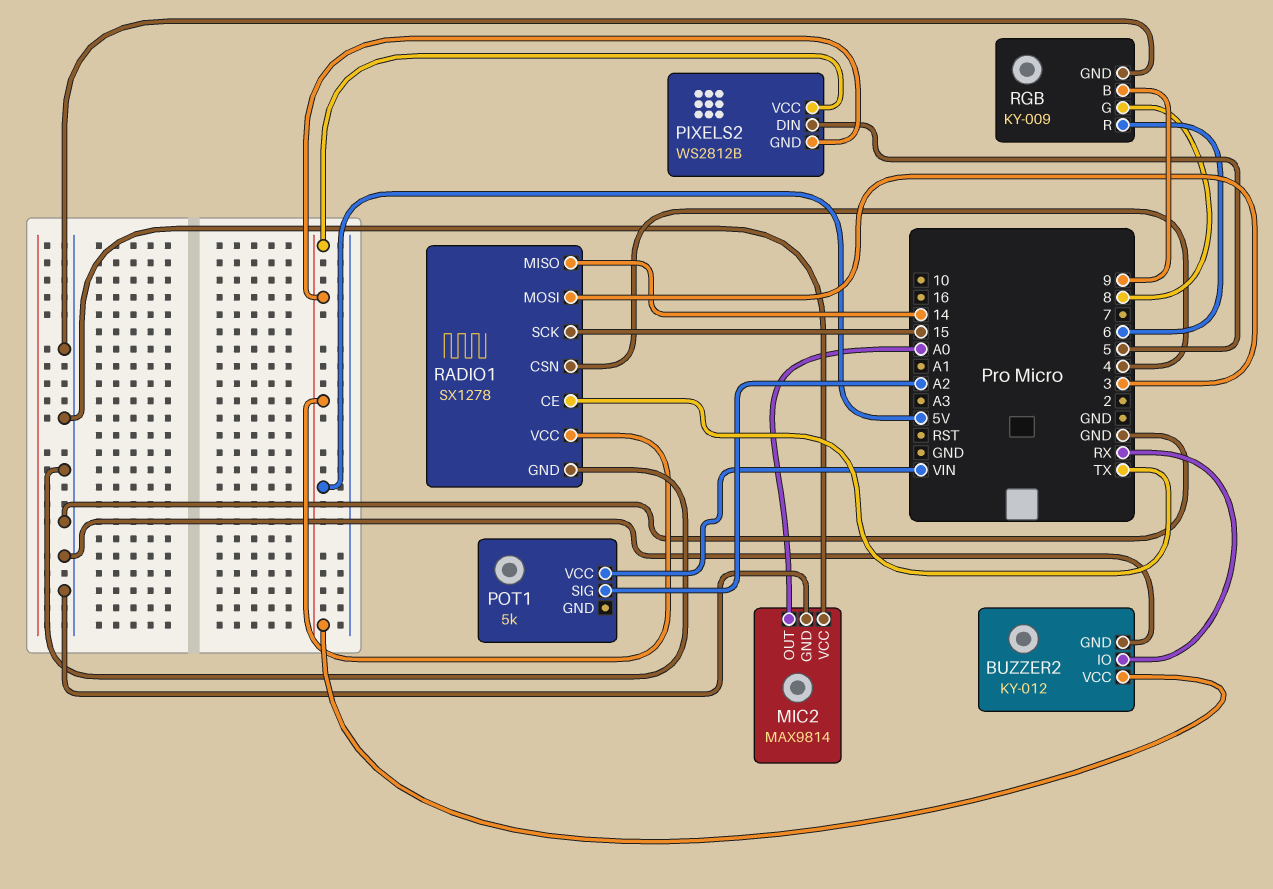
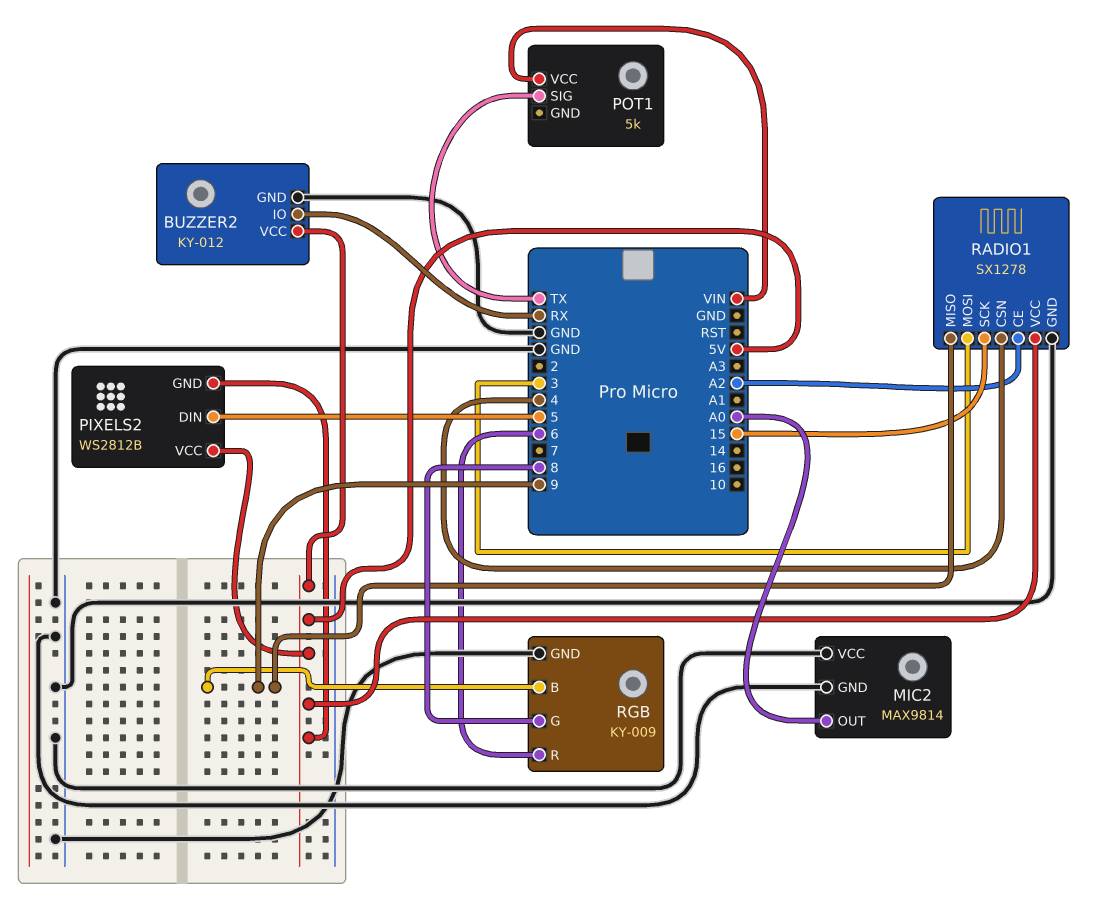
POT1 pin SIG: A2 -> TX
RADIO1 pin CE: TX -> A2
RADIO1 pin MISO: 14 -> 9

